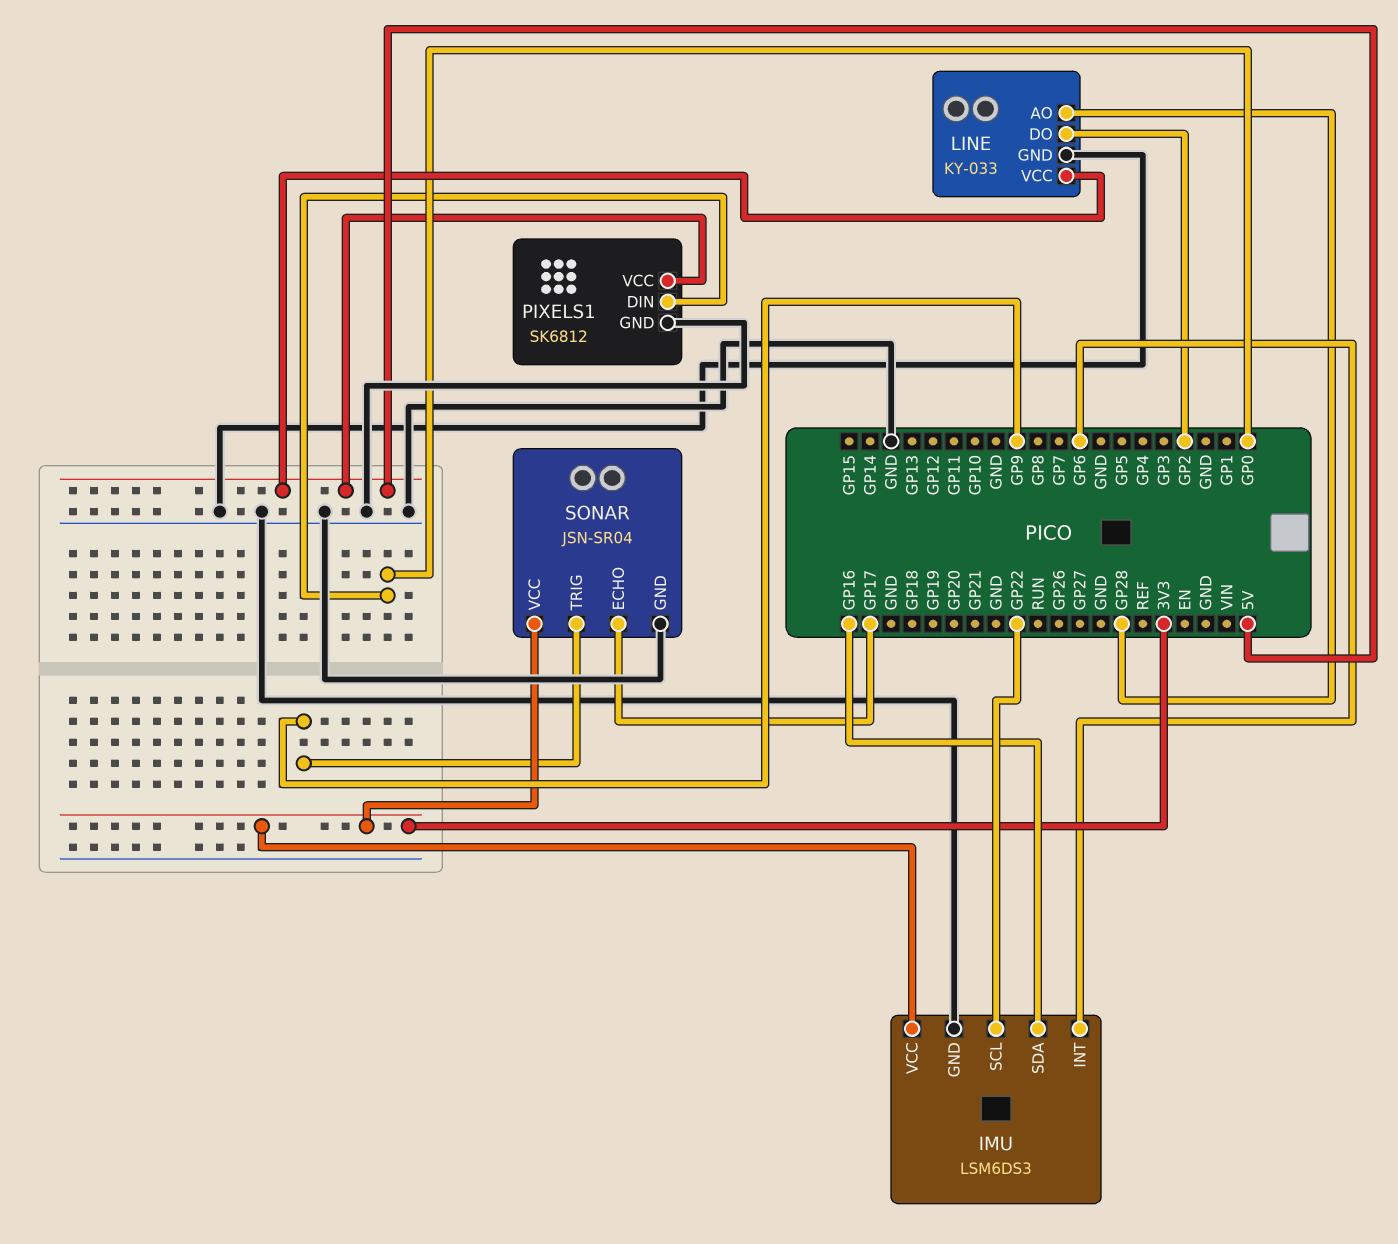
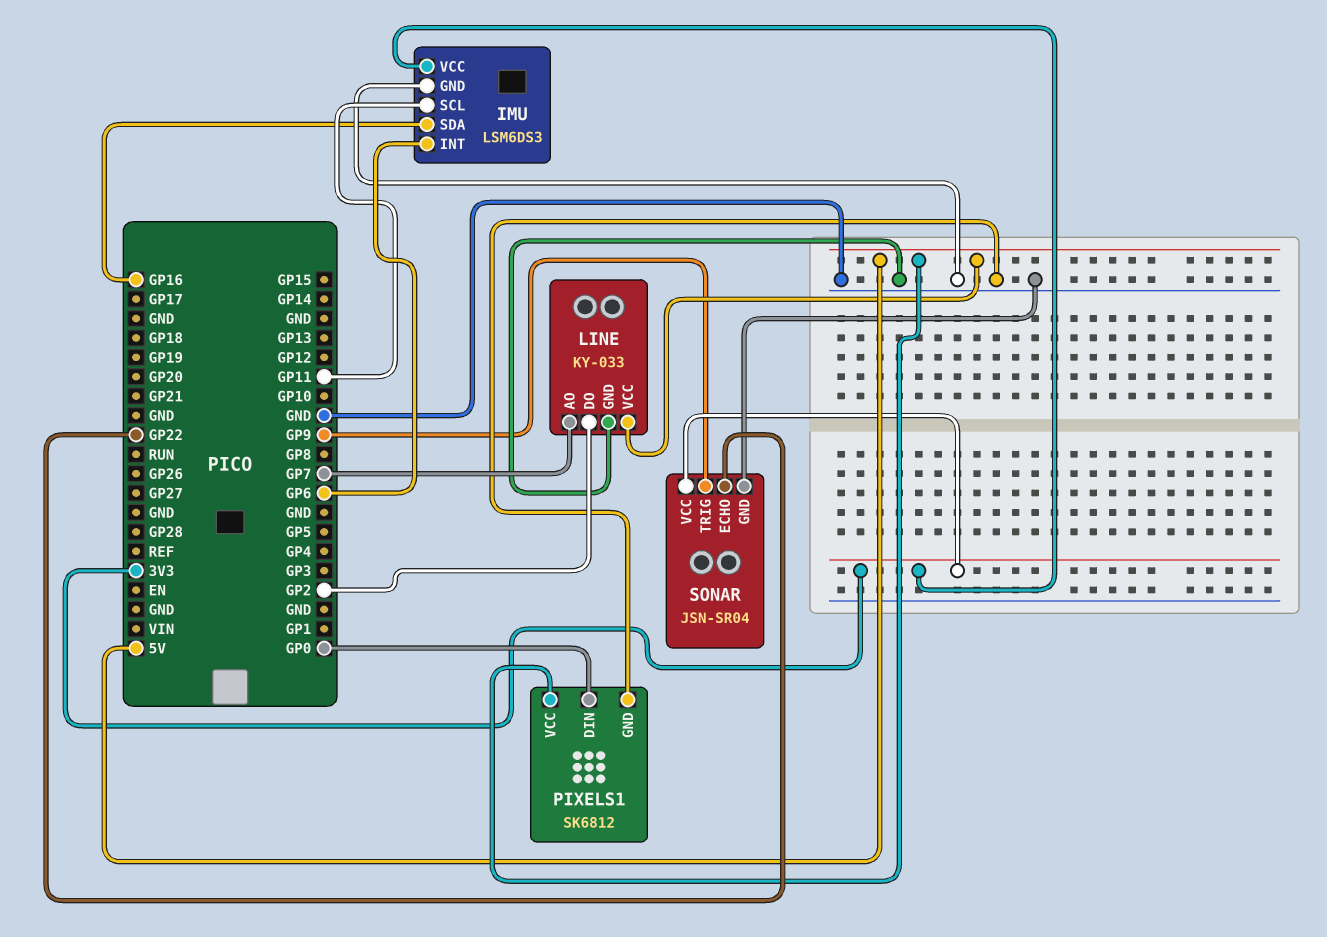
IMU pin SCL: GP22 -> GP11
LINE pin AO: GP28 -> GP7
SONAR pin ECHO: GP17 -> GP22

